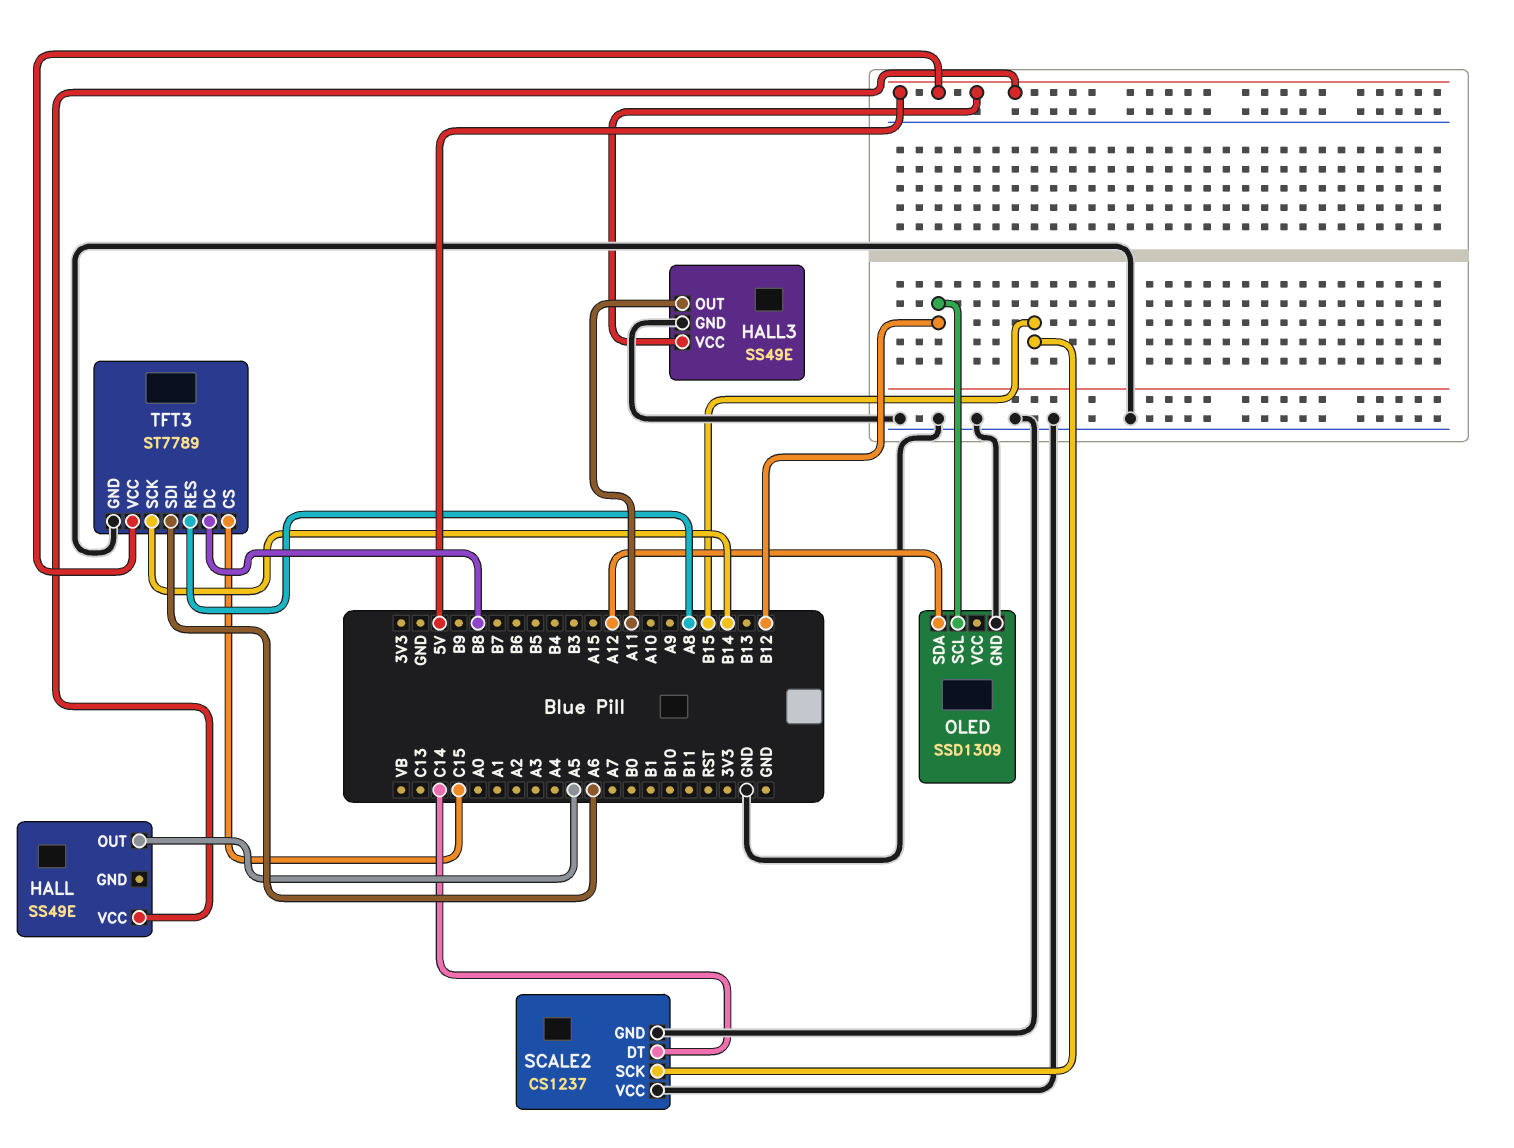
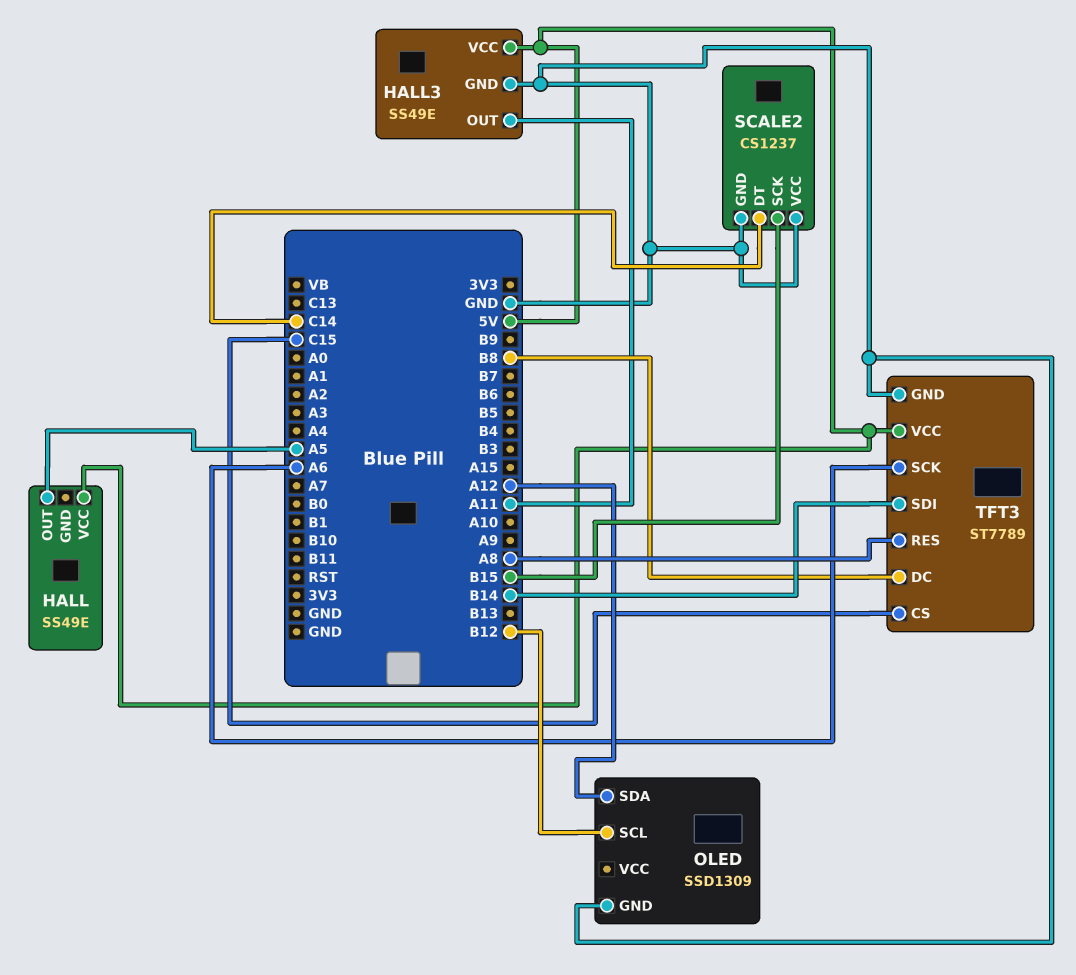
TFT3 pin SCK: B14 -> A6
TFT3 pin SDI: A6 -> B14

